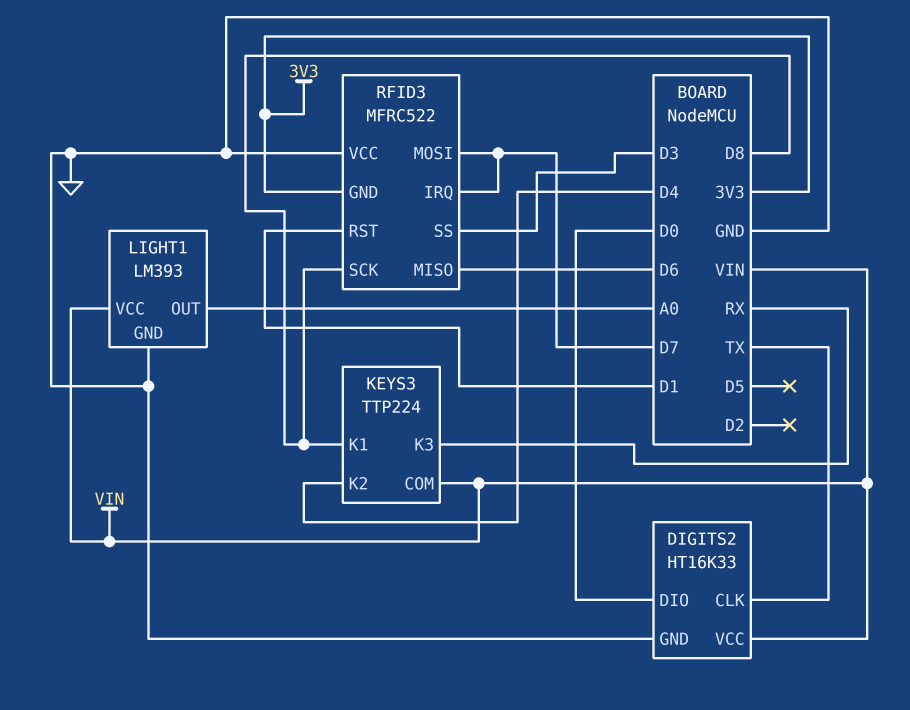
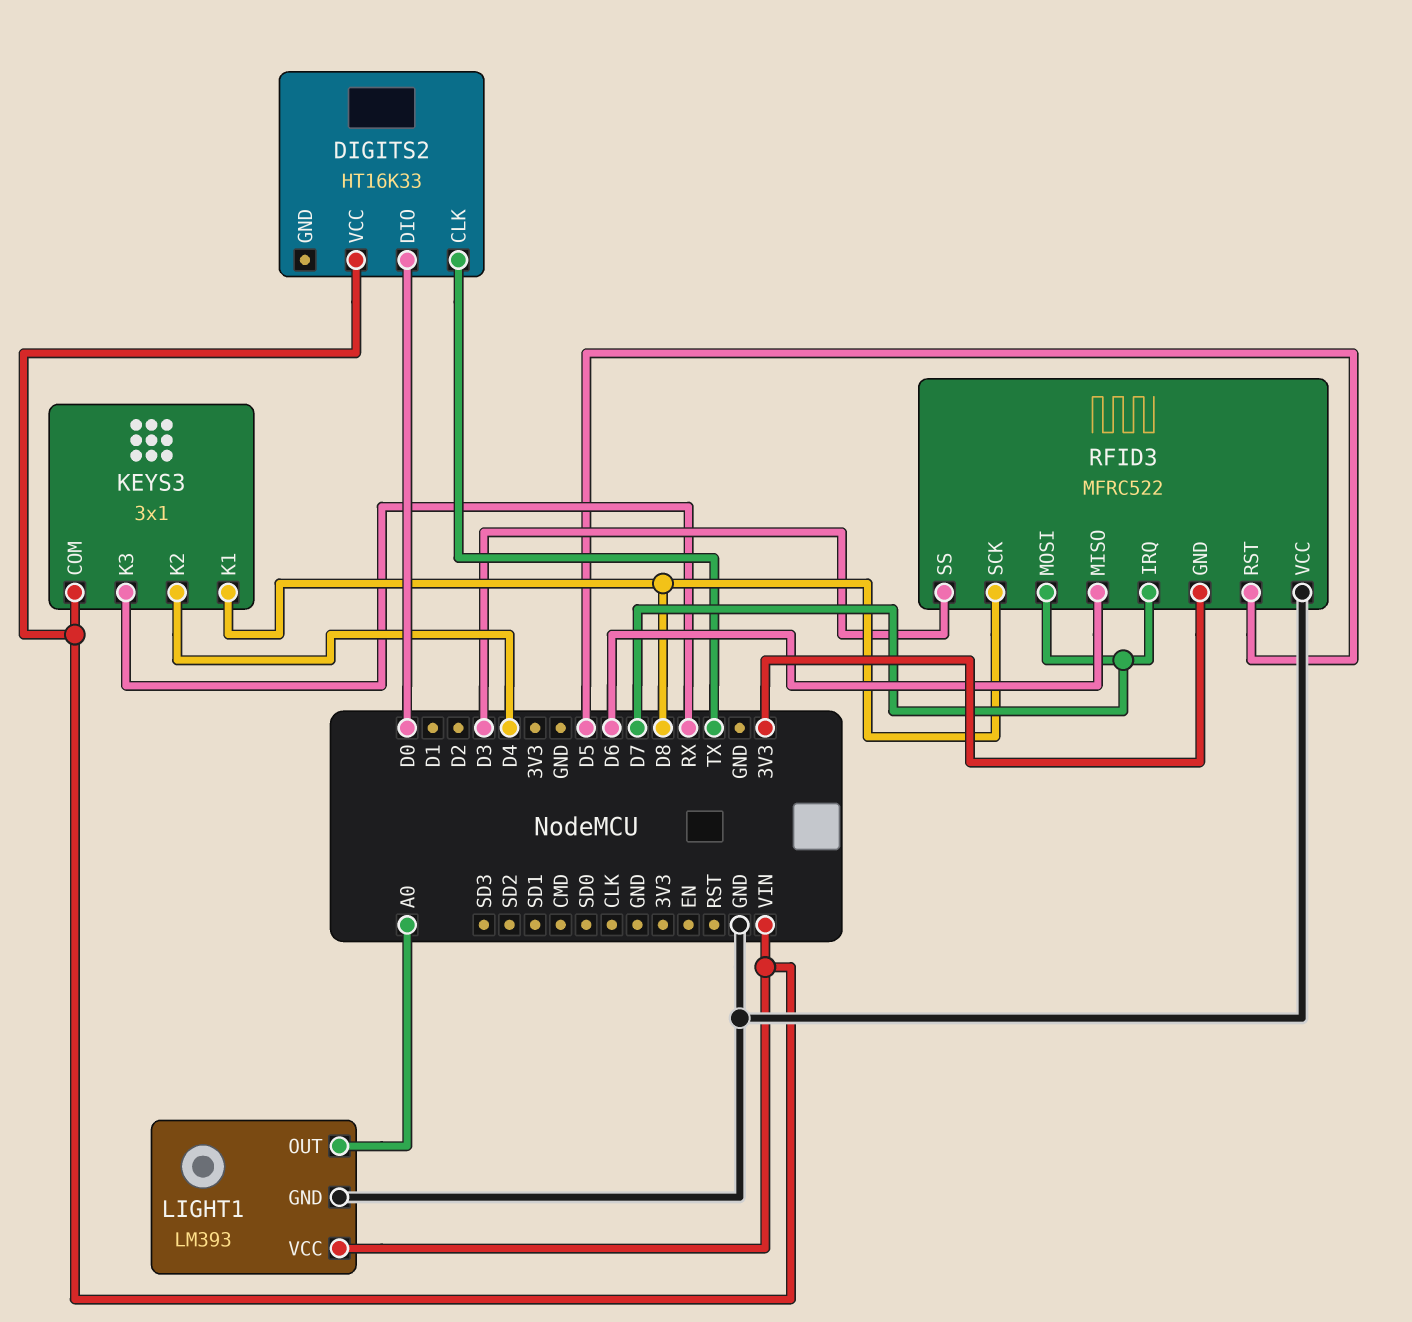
DIGITS2 pin GND: GND -> none
KEYS3: TTP224 -> 3x1
RFID3 pin RST: D1 -> D5

